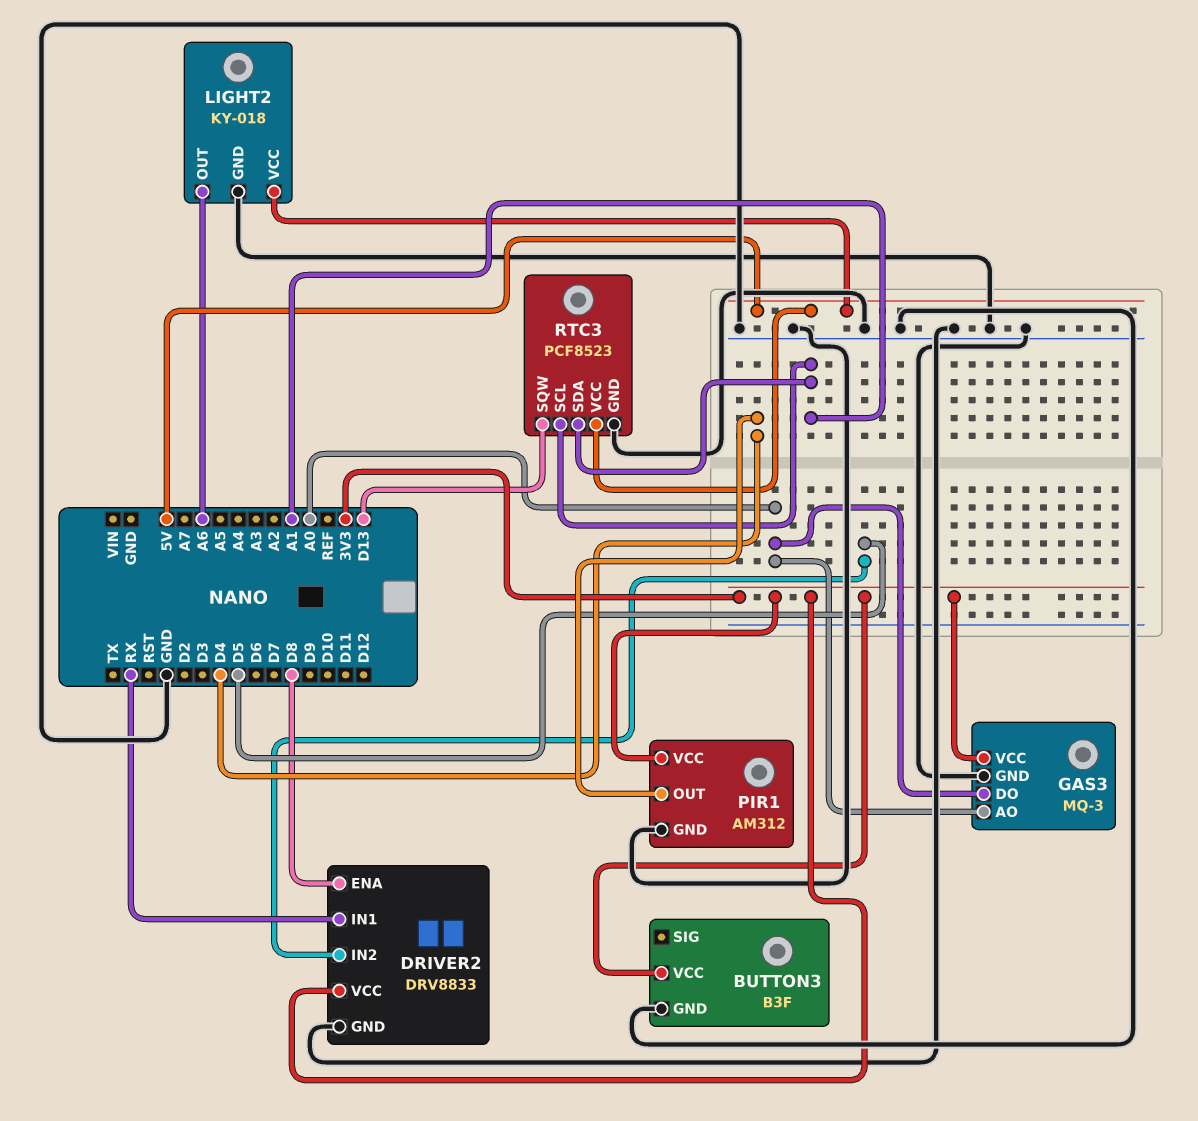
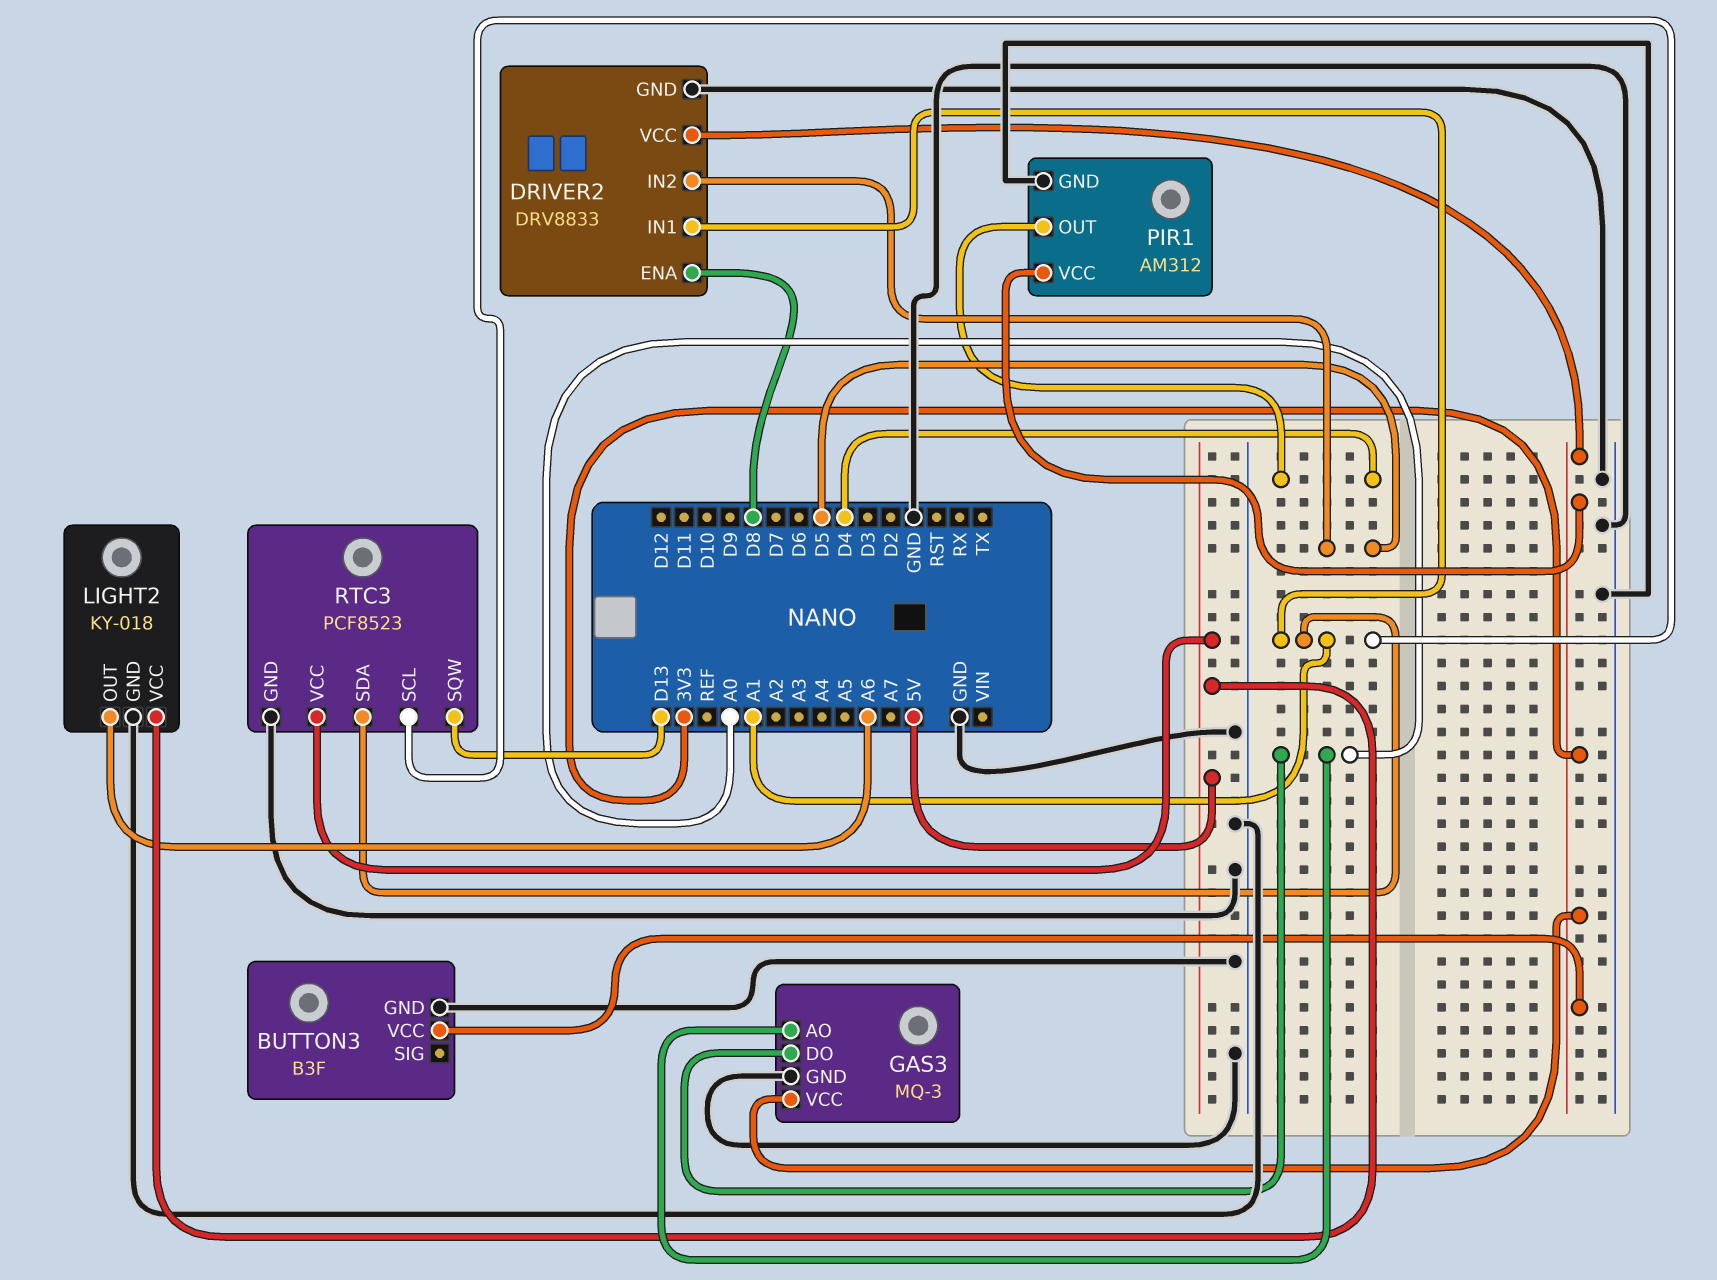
DRIVER2 pin IN1: RX -> A1

